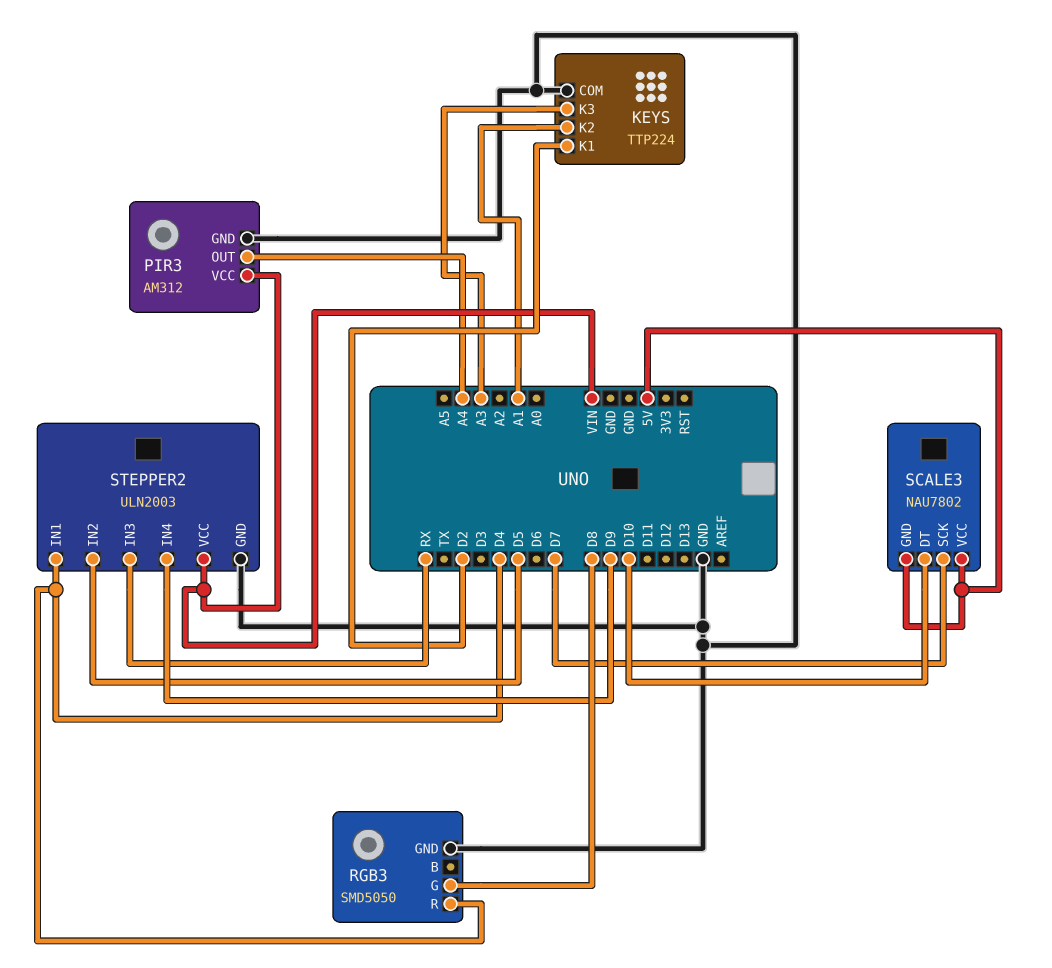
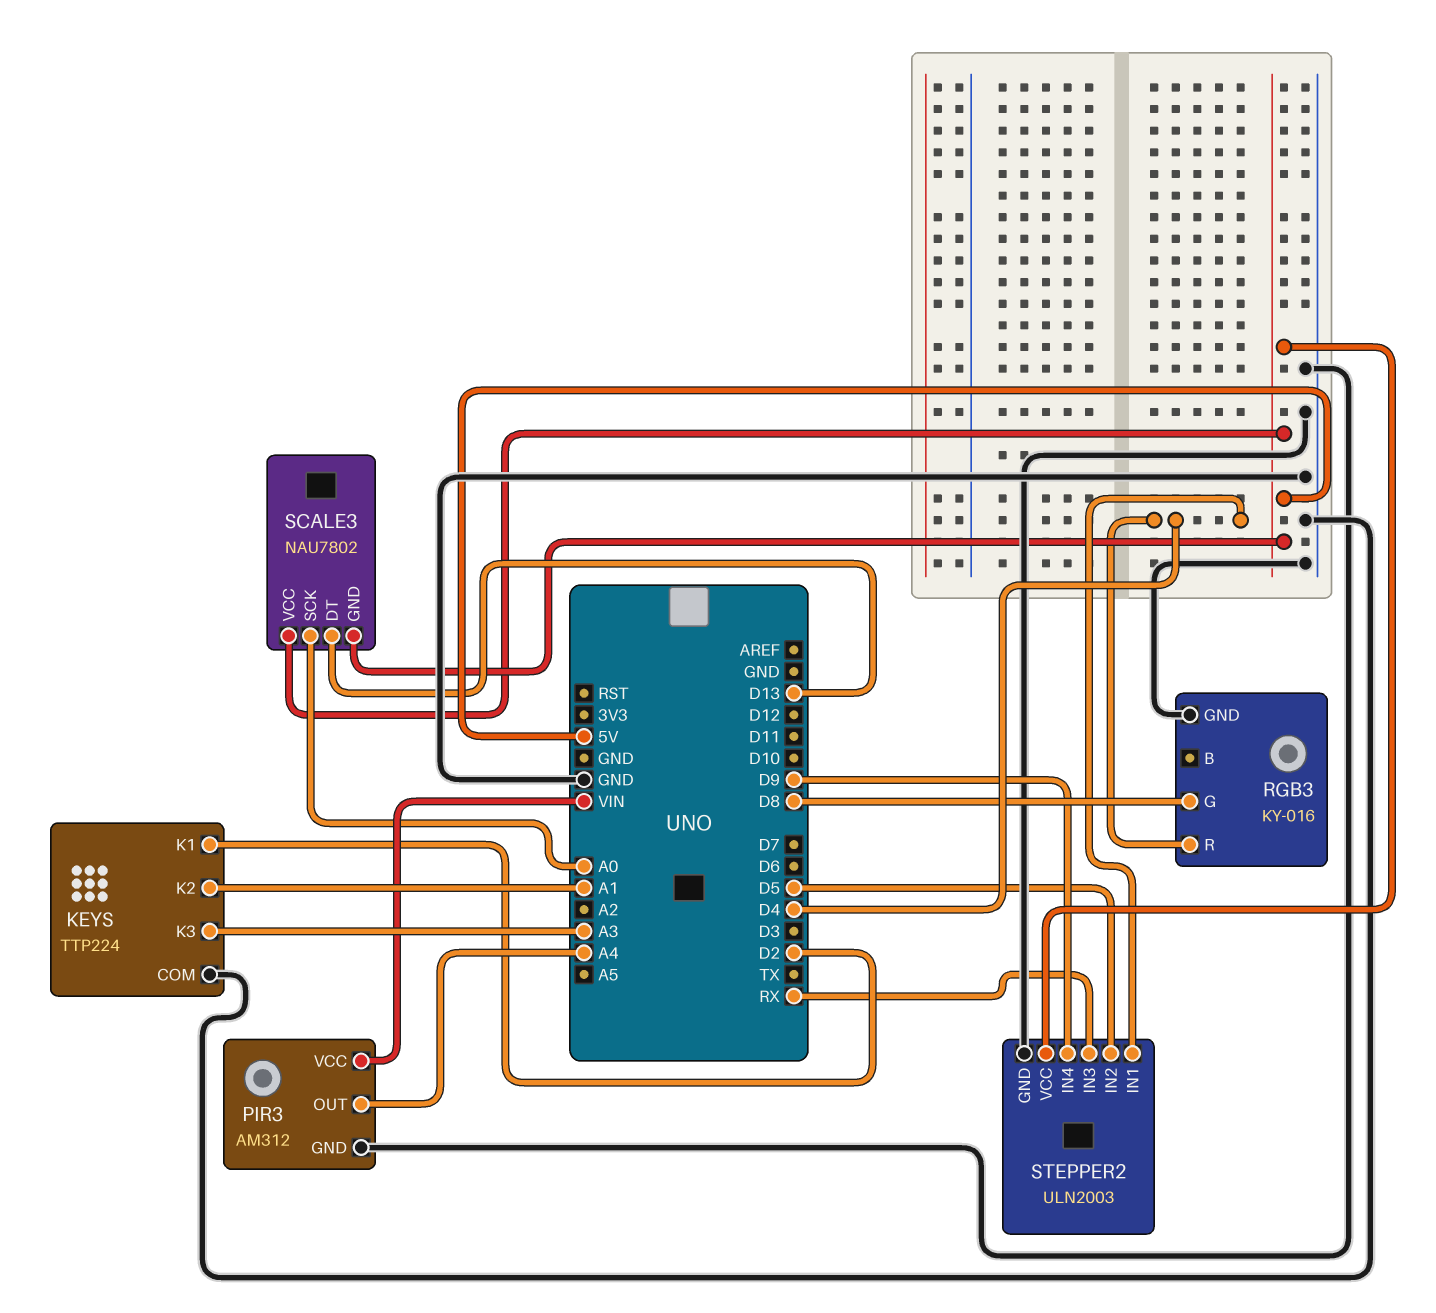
RGB3: SMD5050 -> KY-016
SCALE3 pin DT: D10 -> D13
SCALE3 pin SCK: D7 -> A0
STEPPER2 pin VCC: VIN -> 5V

